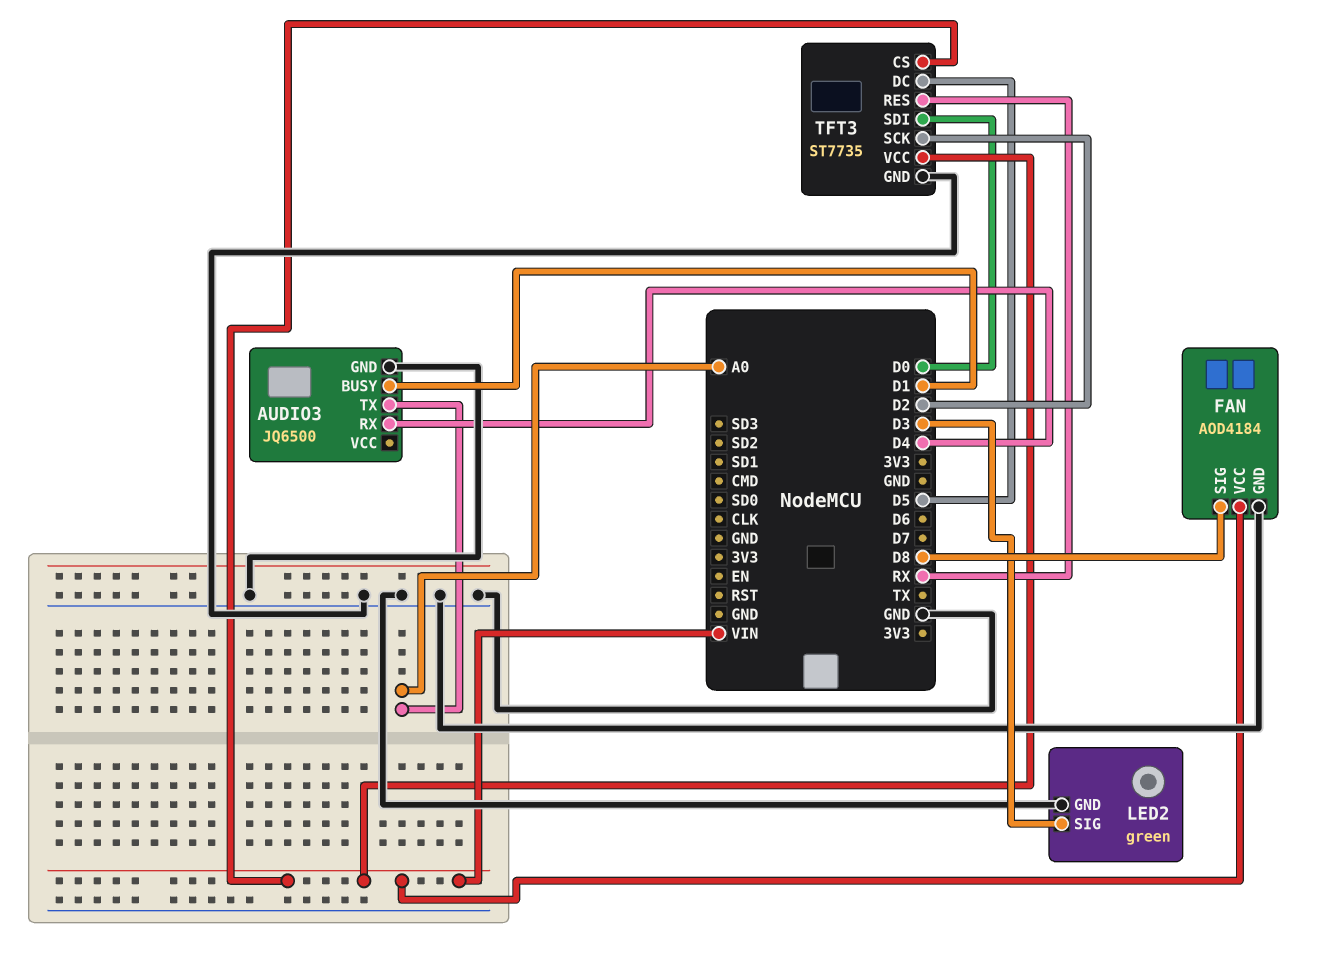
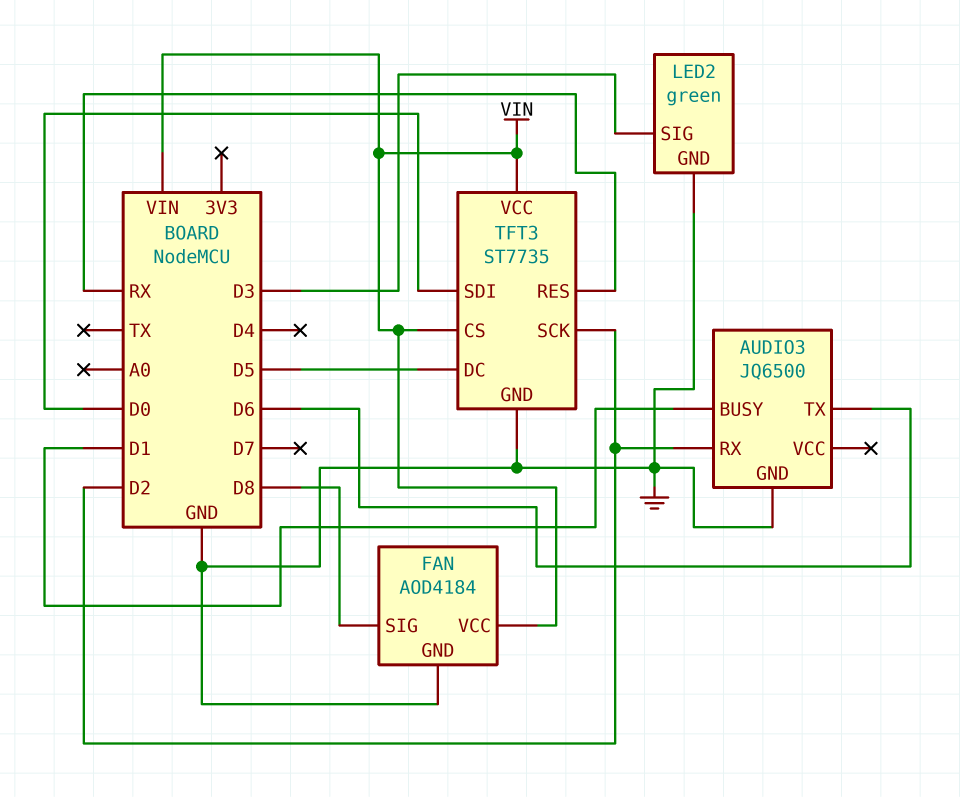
AUDIO3 pin RX: D4 -> D2
AUDIO3 pin TX: A0 -> D6

